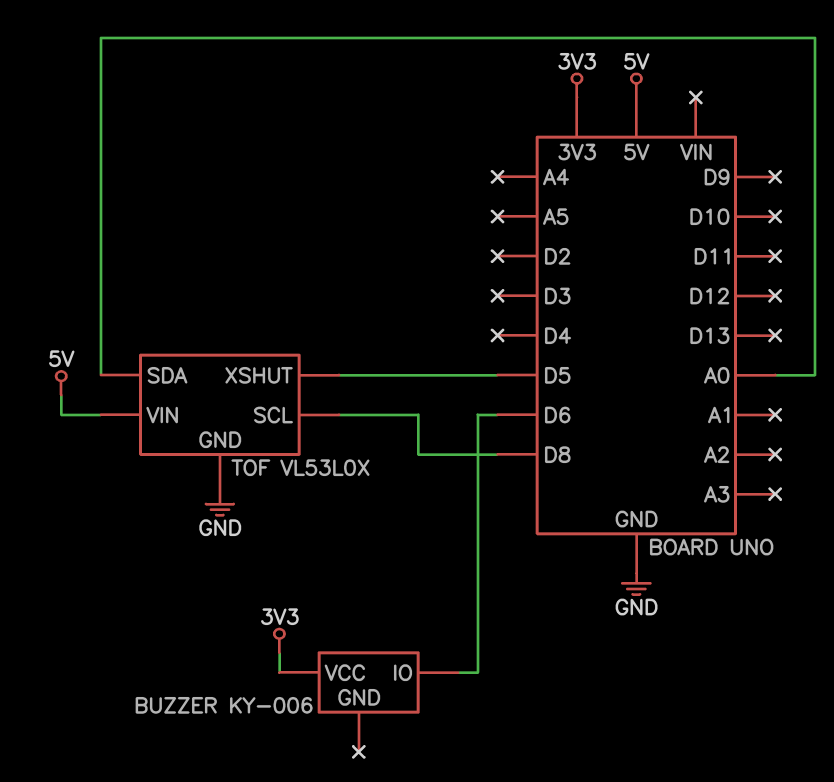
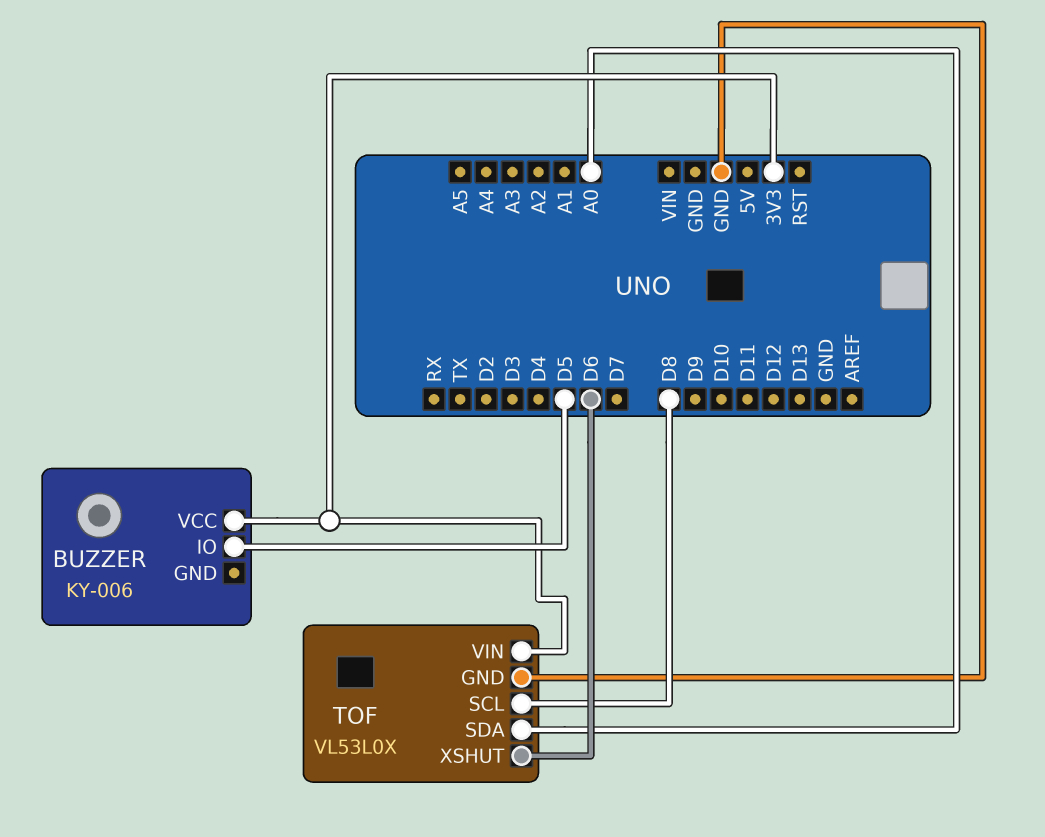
BUZZER pin IO: D6 -> D5
TOF pin VIN: 5V -> 3V3
TOF pin XSHUT: D5 -> D6

